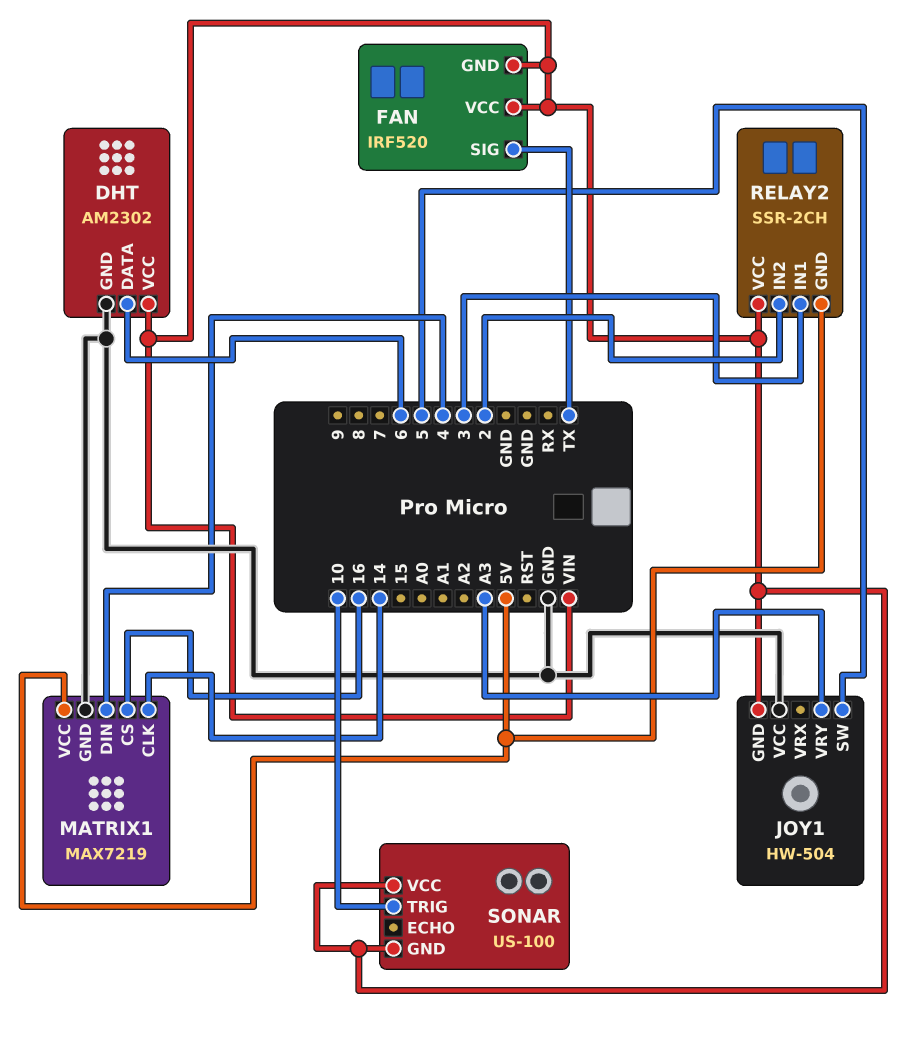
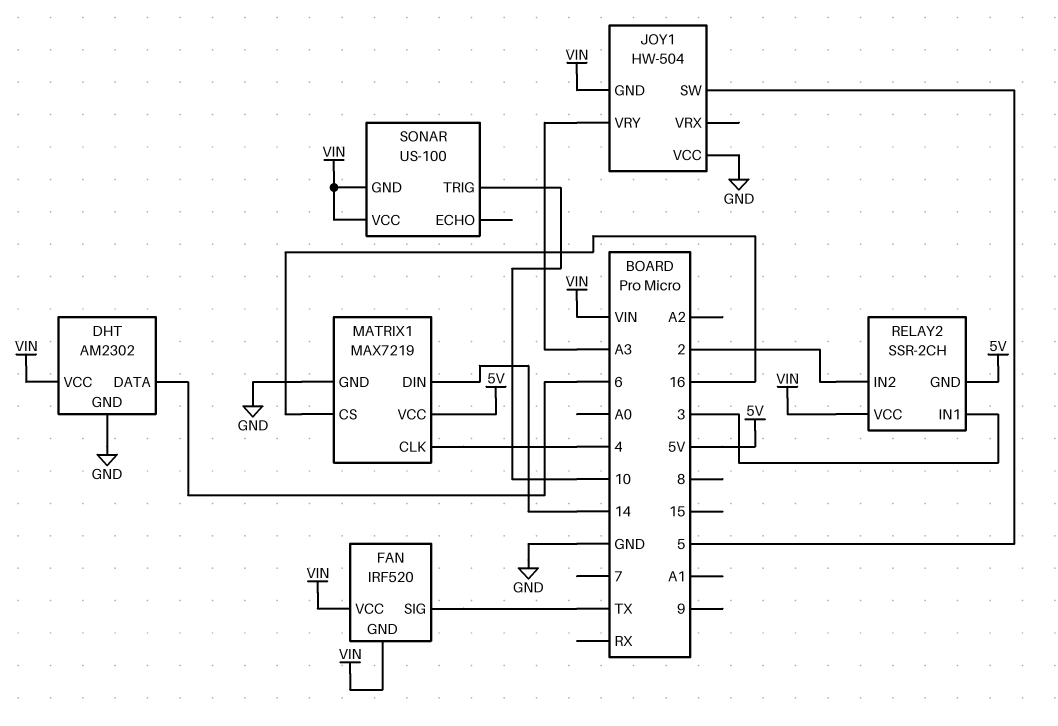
MATRIX1 pin CLK: 14 -> 4
MATRIX1 pin DIN: 4 -> 14

